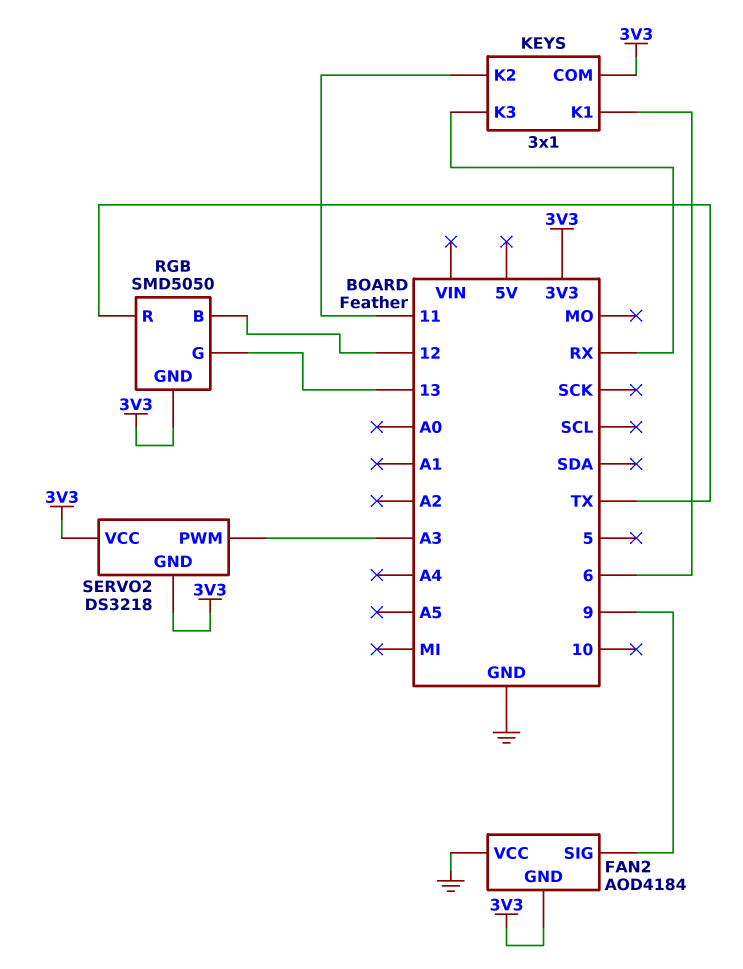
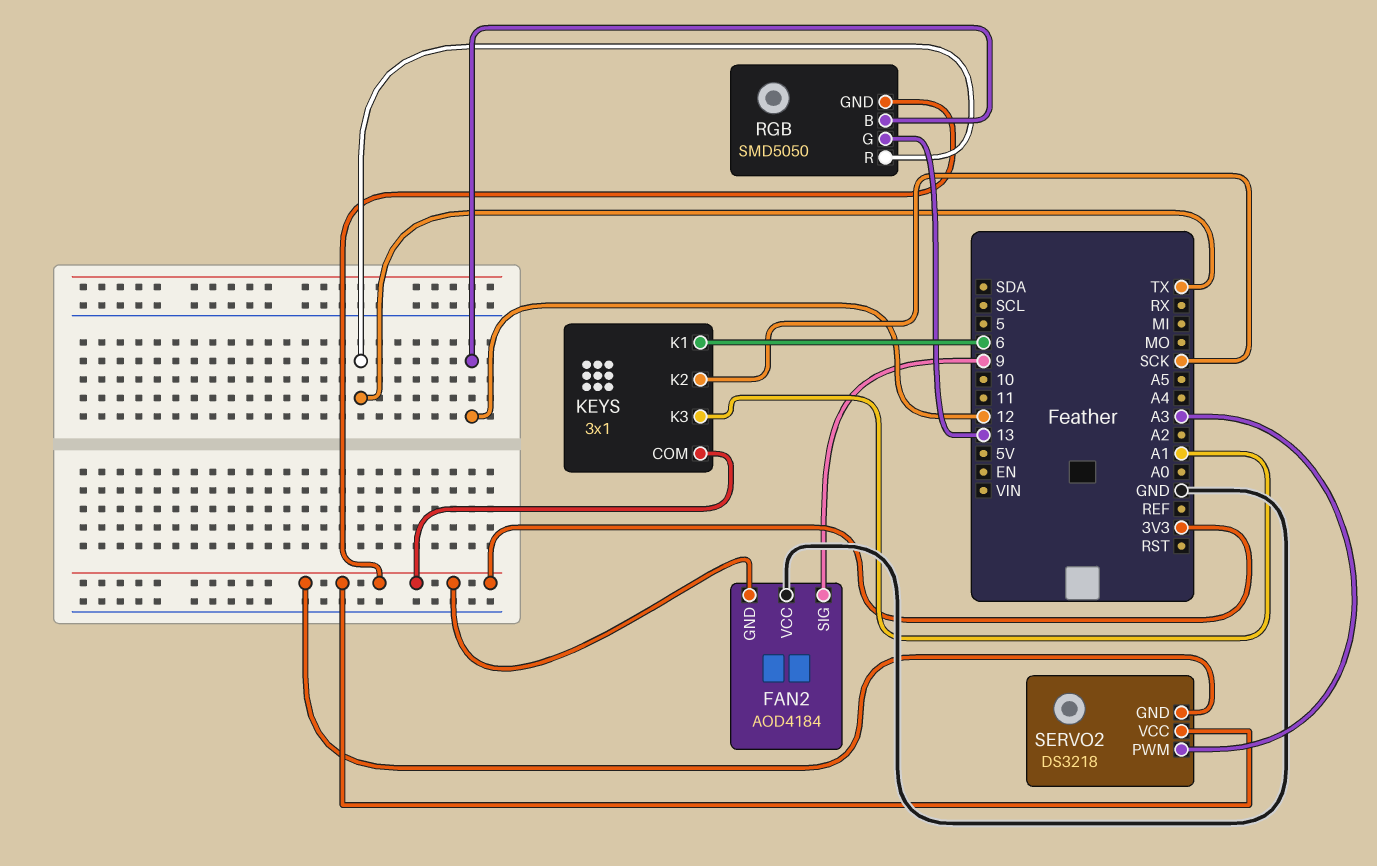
KEYS pin K2: 11 -> SCK
KEYS pin K3: RX -> A1

